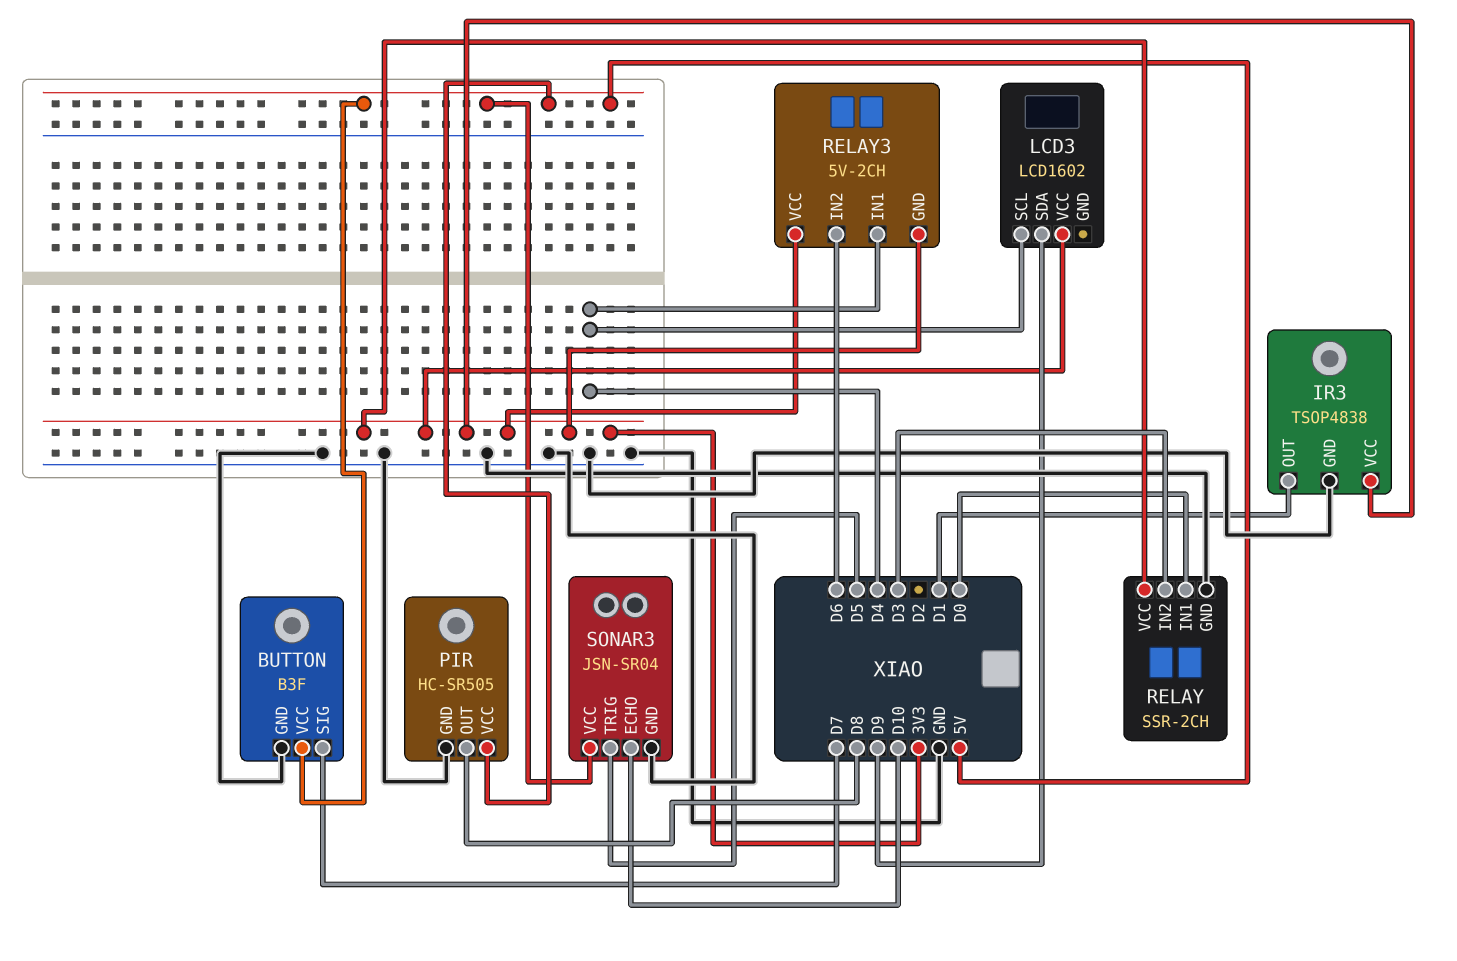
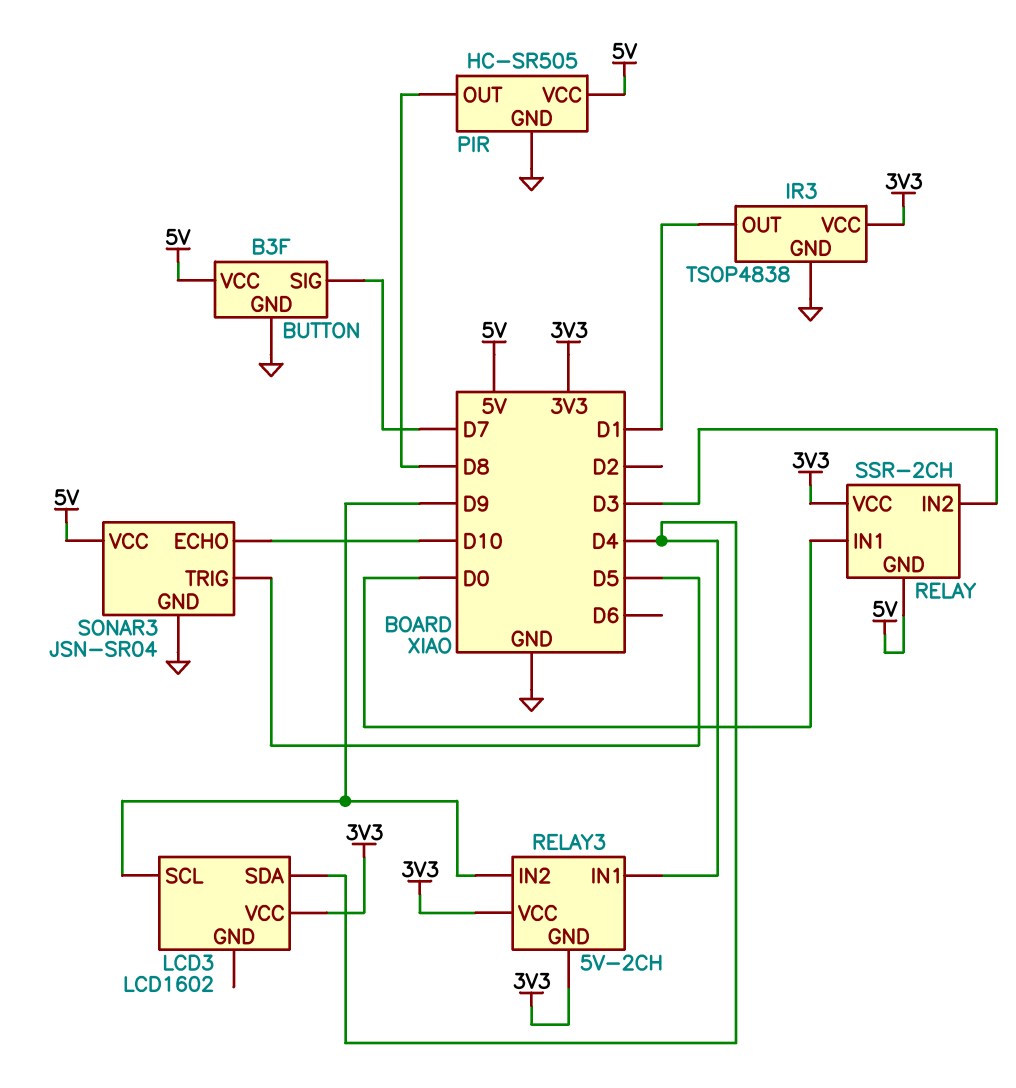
LCD3 pin SCL: D4 -> D9
LCD3 pin SDA: D9 -> D4
RELAY pin GND: GND -> 5V
RELAY3 pin IN2: D6 -> D9

